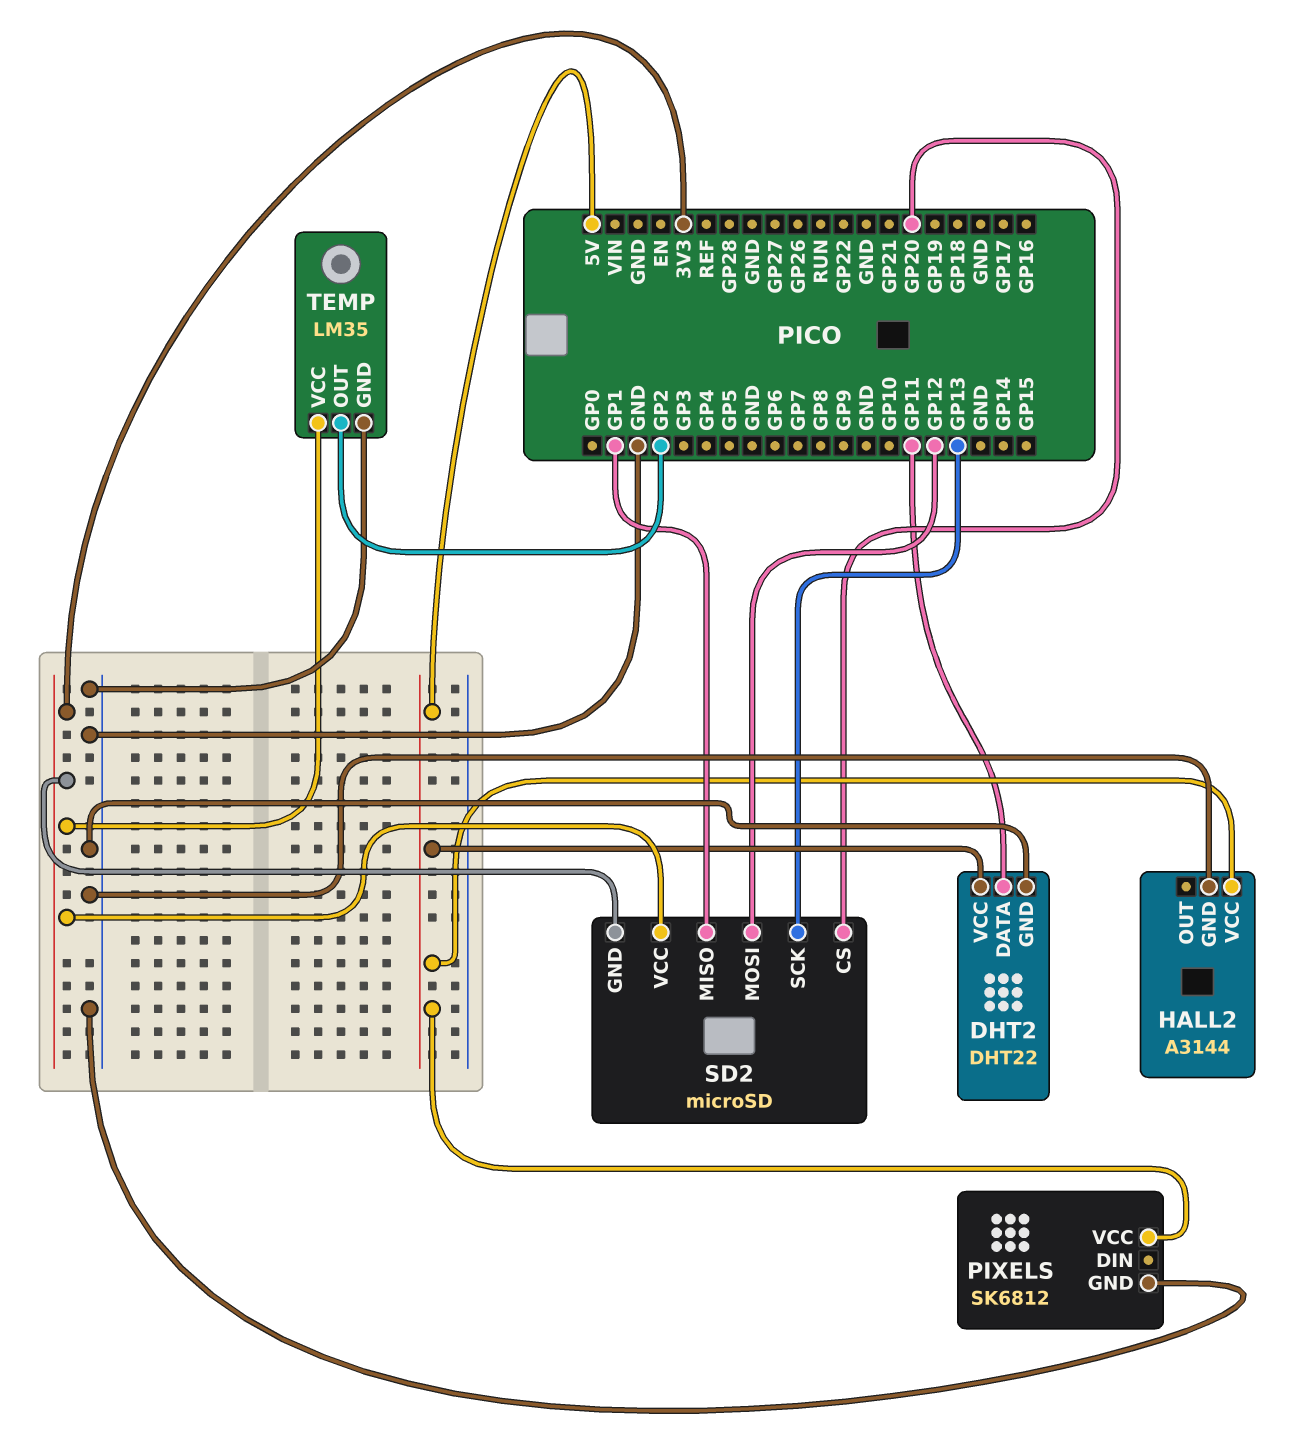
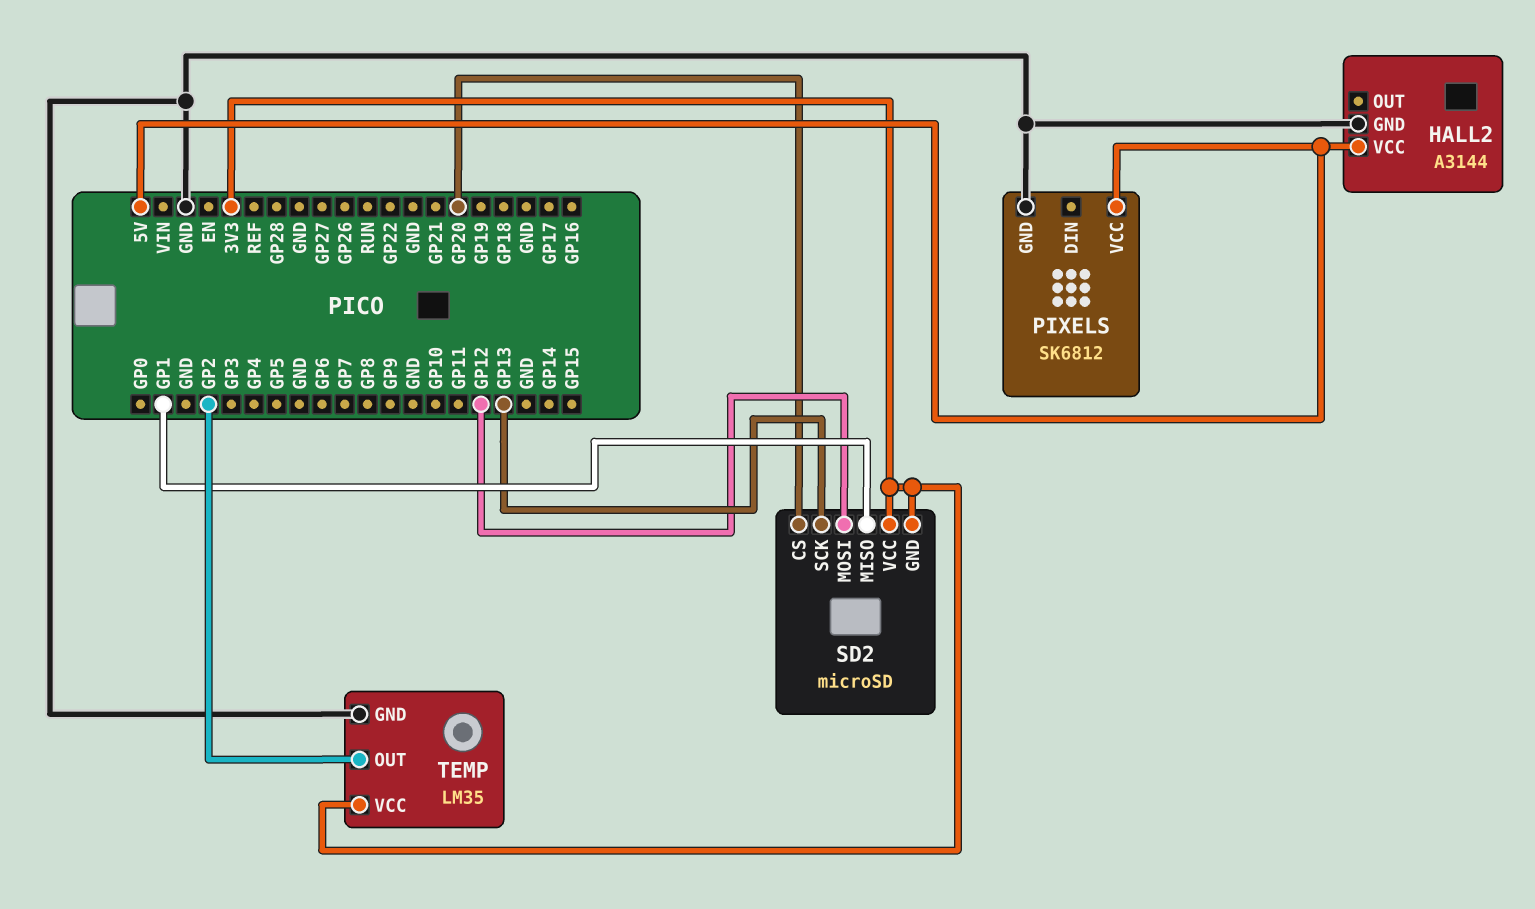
DHT2: DHT22 -> none
DHT2 pin DATA: GP11 -> none
DHT2 pin GND: GND -> none
DHT2 pin VCC: 5V -> none

